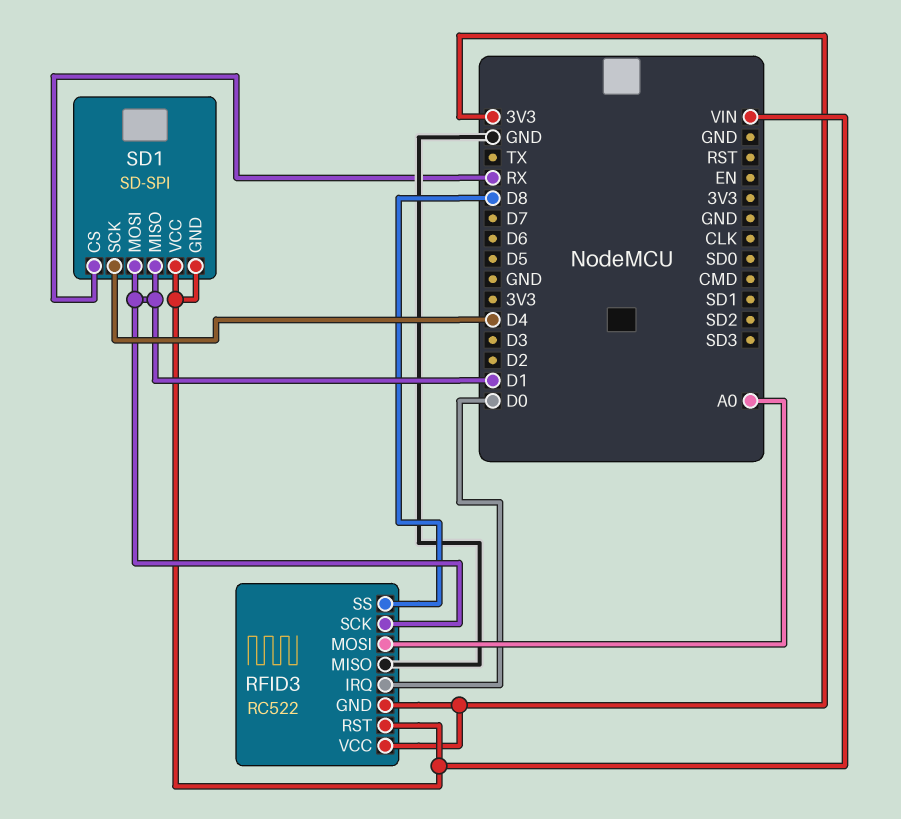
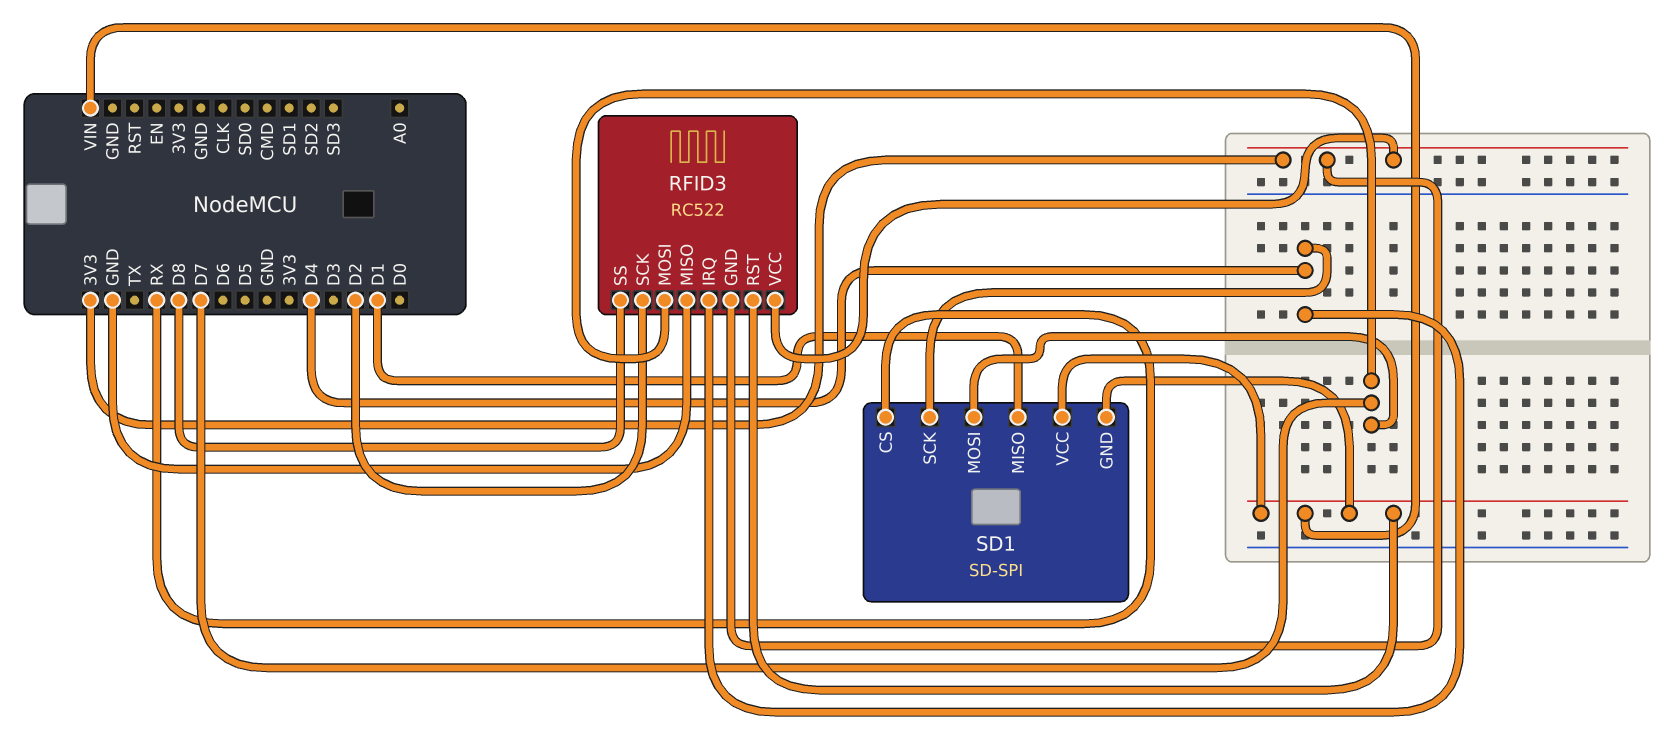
RFID3 pin IRQ: D0 -> D4
RFID3 pin MOSI: A0 -> D7
RFID3 pin SCK: D1 -> D2
SD1 pin MOSI: D1 -> D7

